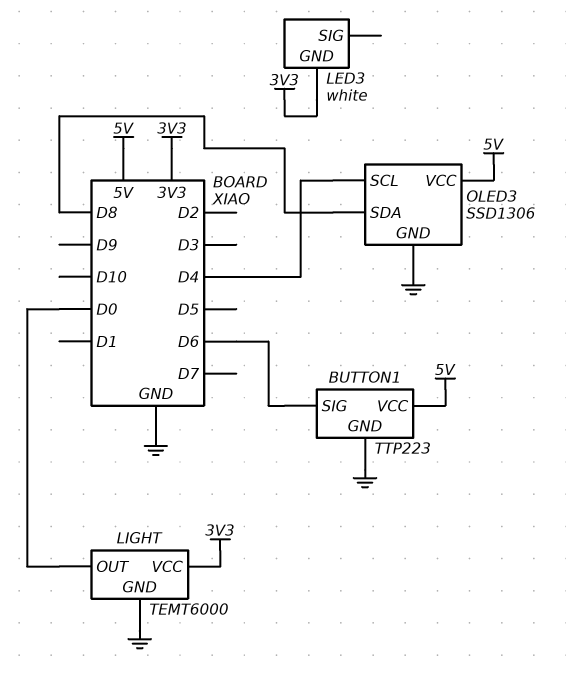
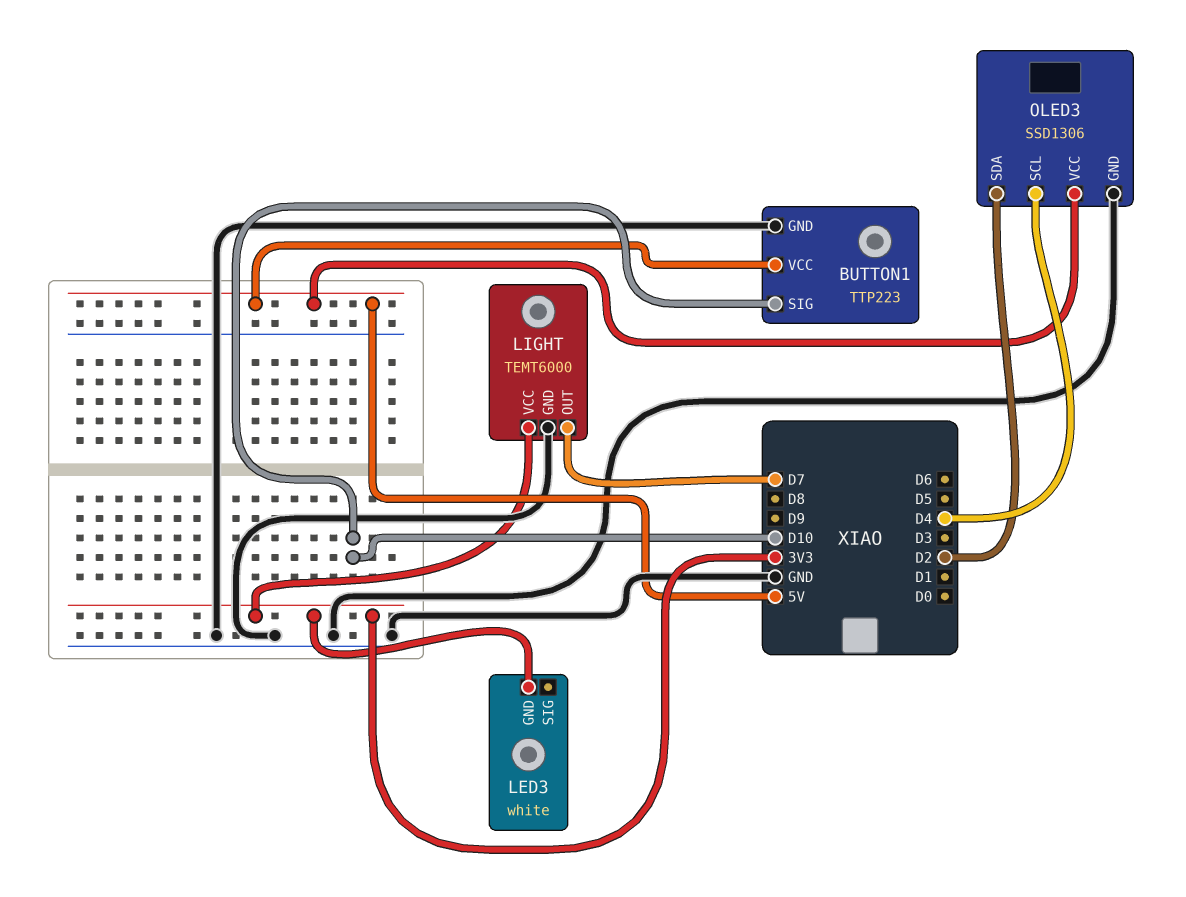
BUTTON1 pin SIG: D6 -> D10
LIGHT pin OUT: D0 -> D7
OLED3 pin SDA: D8 -> D2

